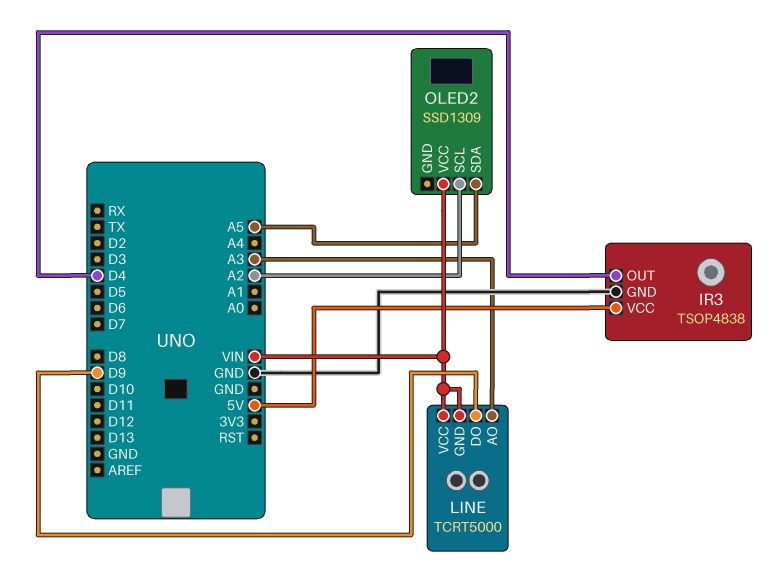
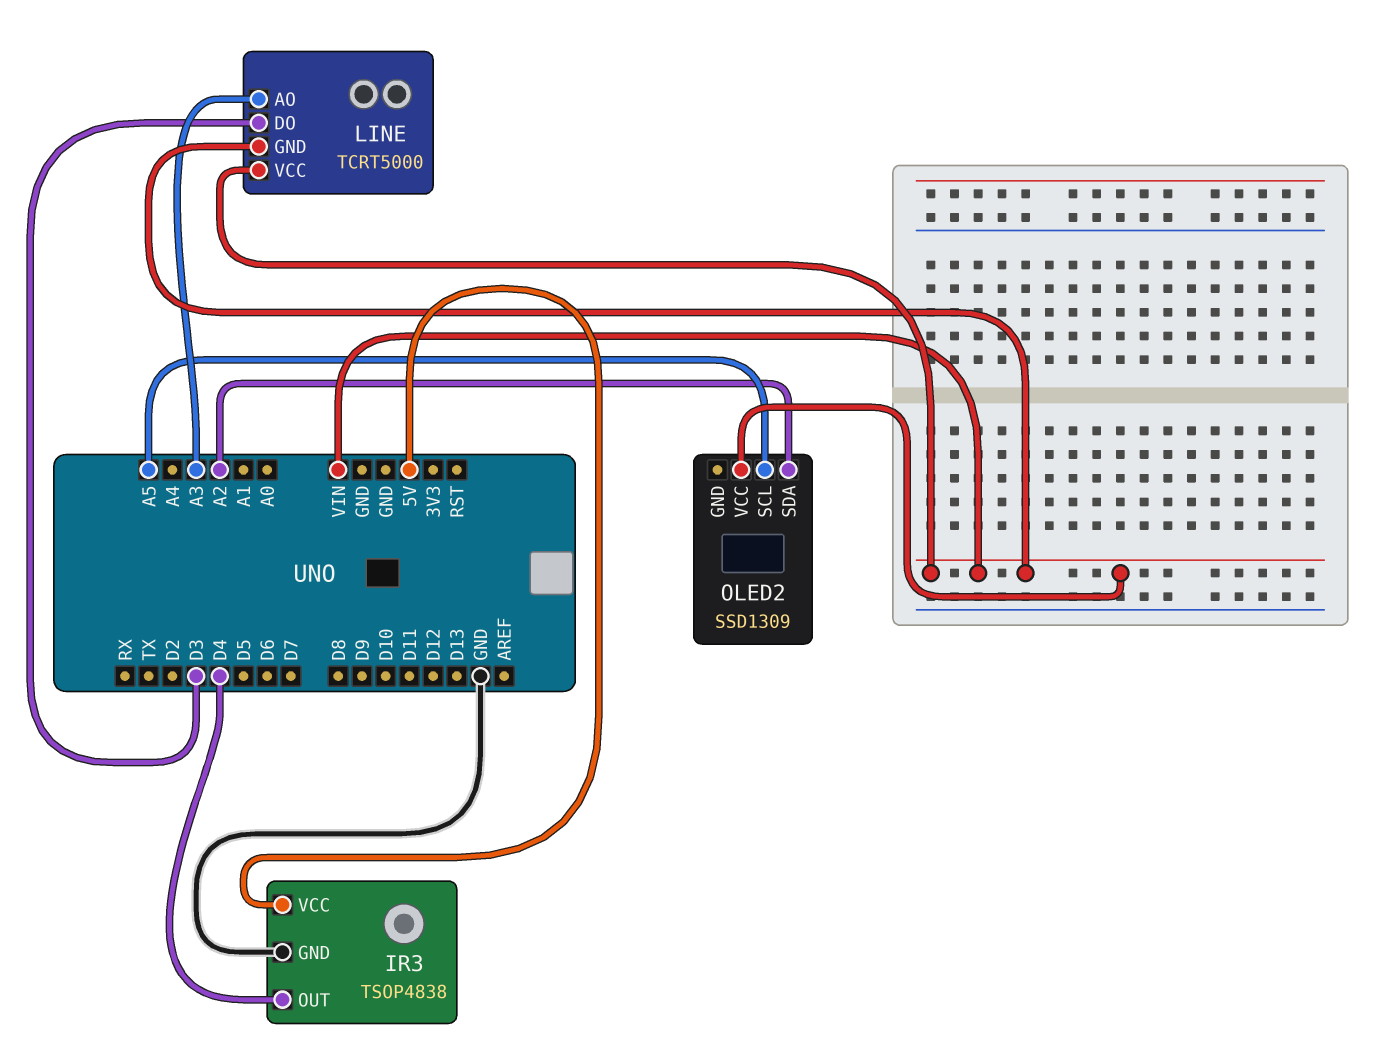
LINE pin DO: D9 -> D3
OLED2 pin SCL: A2 -> A5
OLED2 pin SDA: A5 -> A2

